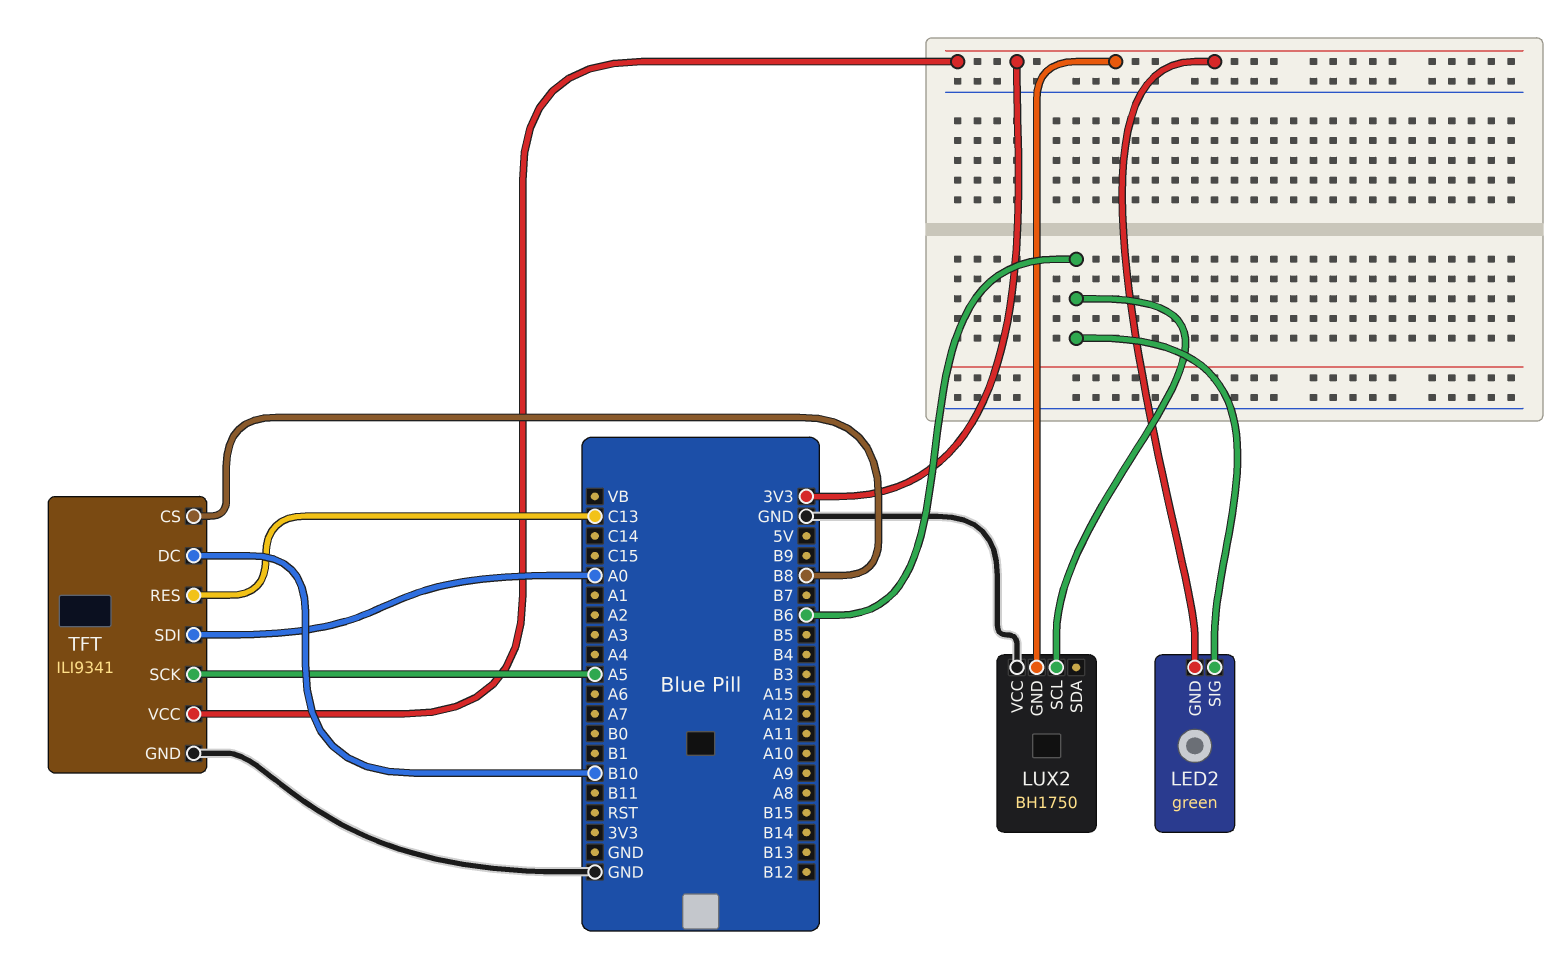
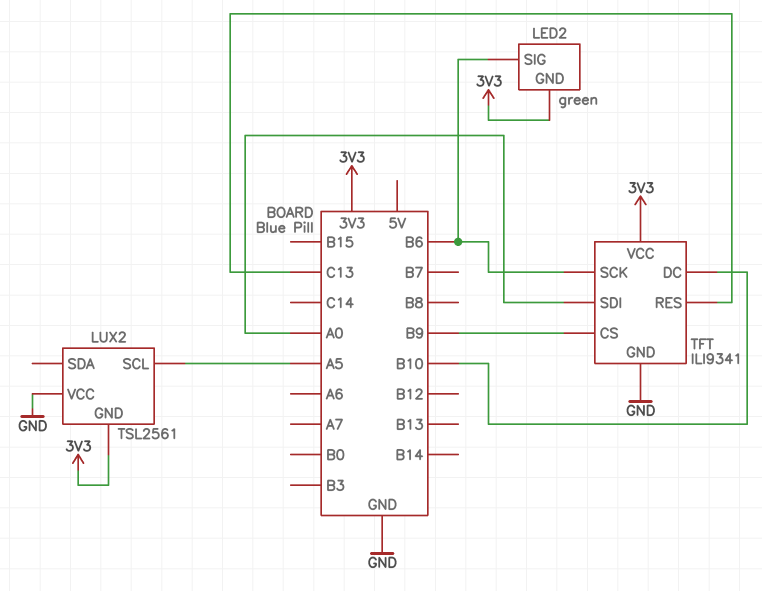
LUX2: BH1750 -> TSL2561
LUX2 pin SCL: B6 -> A5
TFT pin CS: B8 -> B9
TFT pin SCK: A5 -> B6

